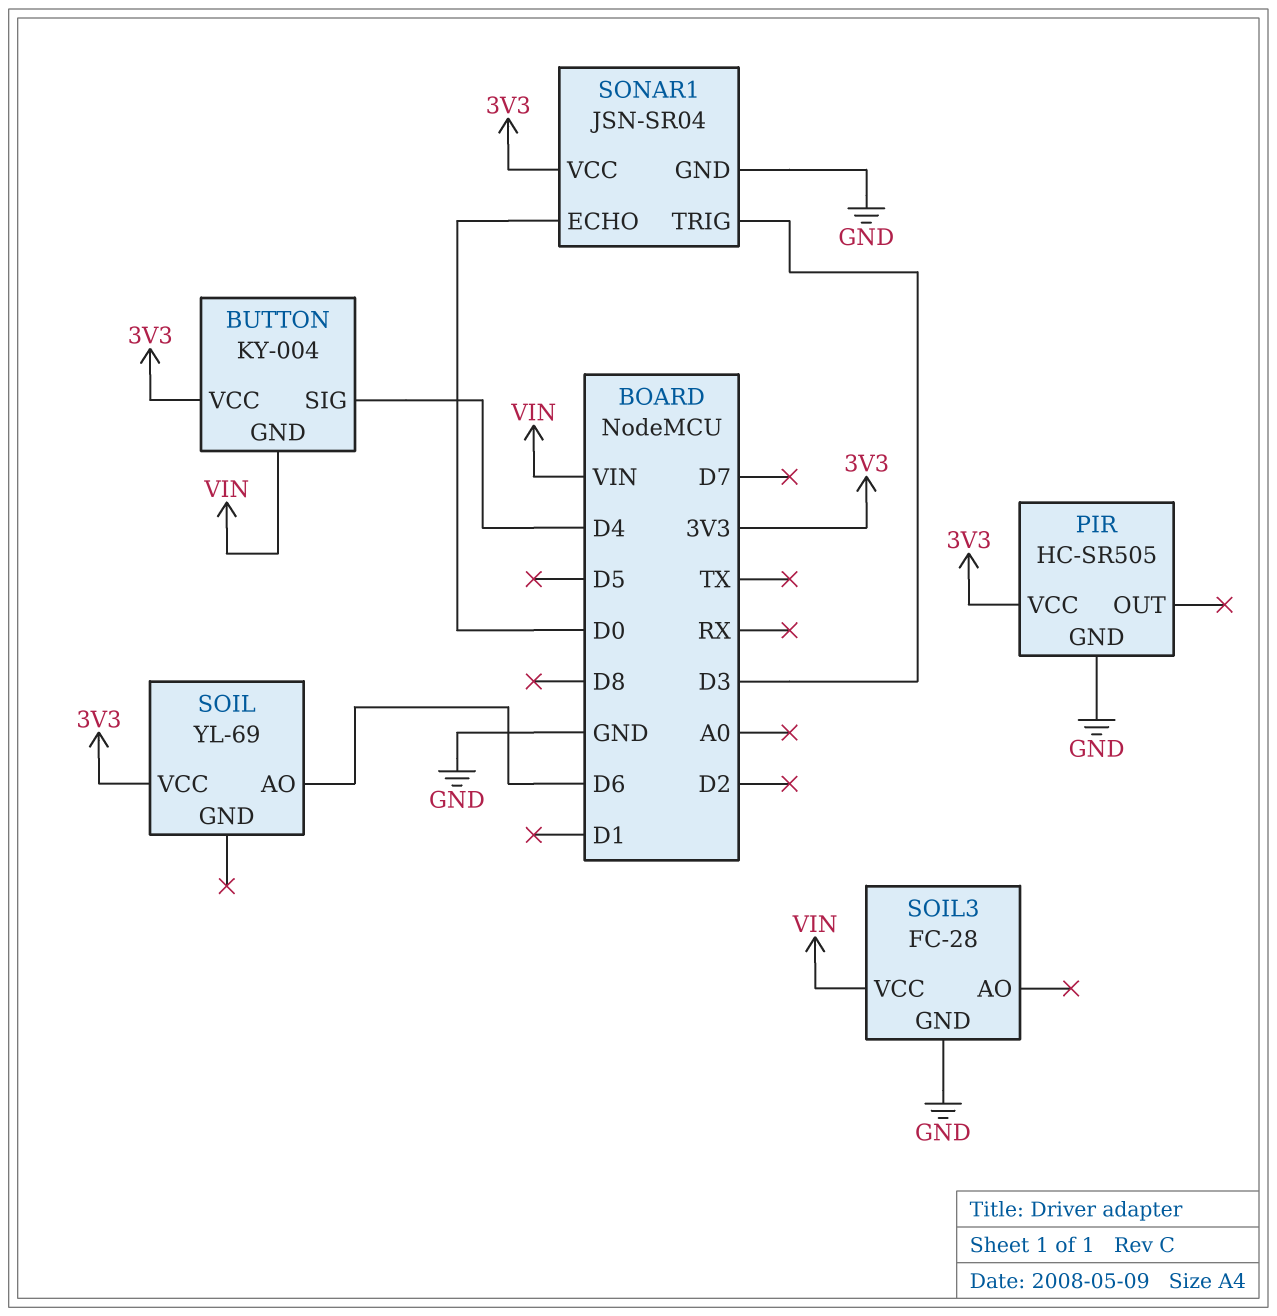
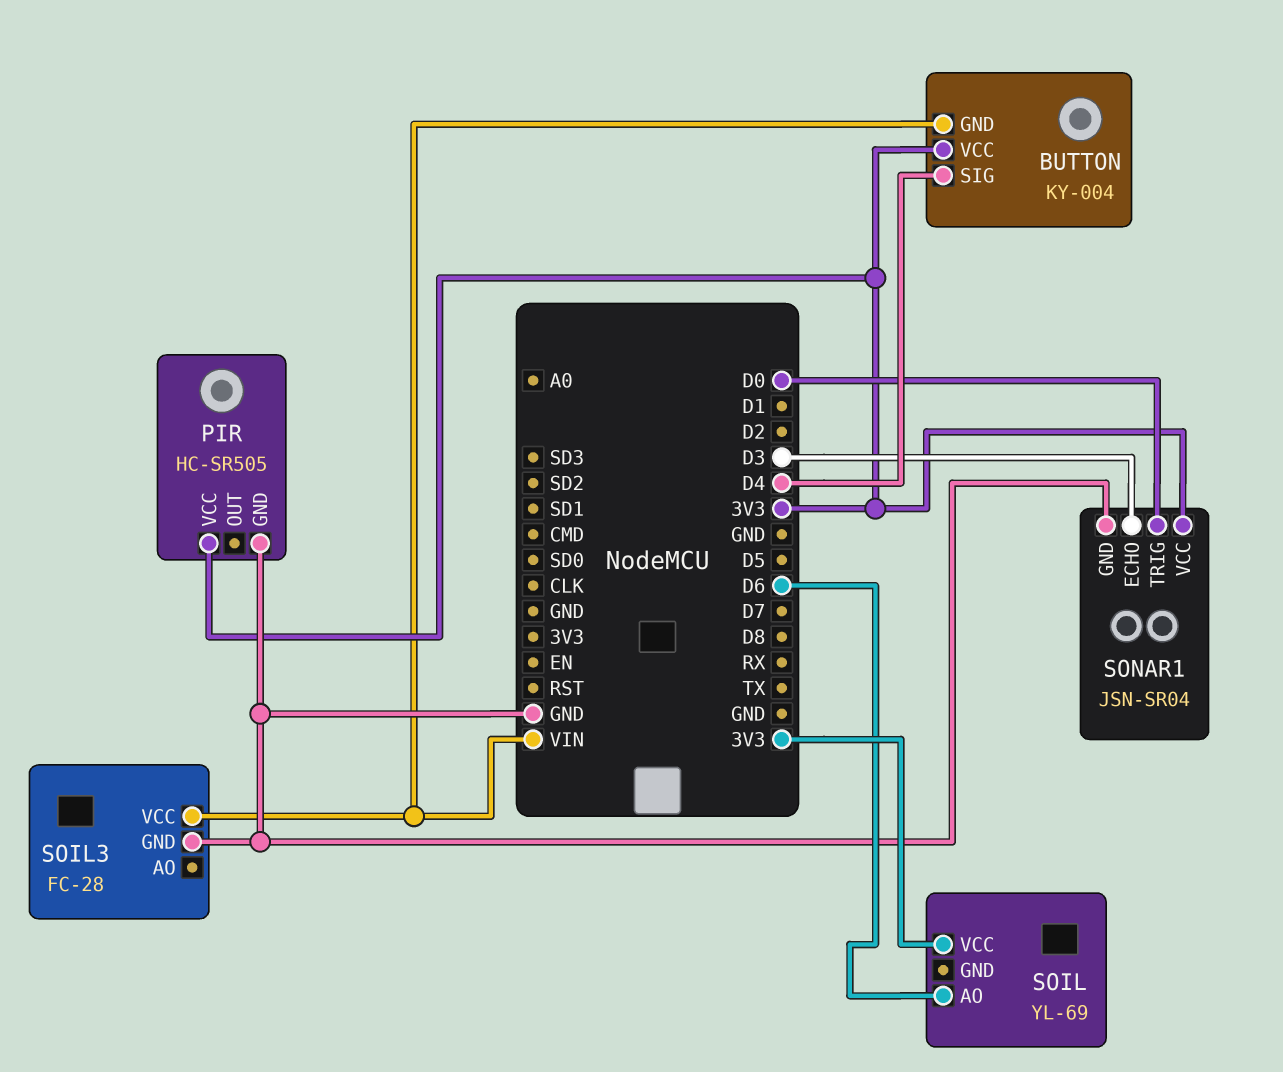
SONAR1 pin ECHO: D0 -> D3
SONAR1 pin TRIG: D3 -> D0

